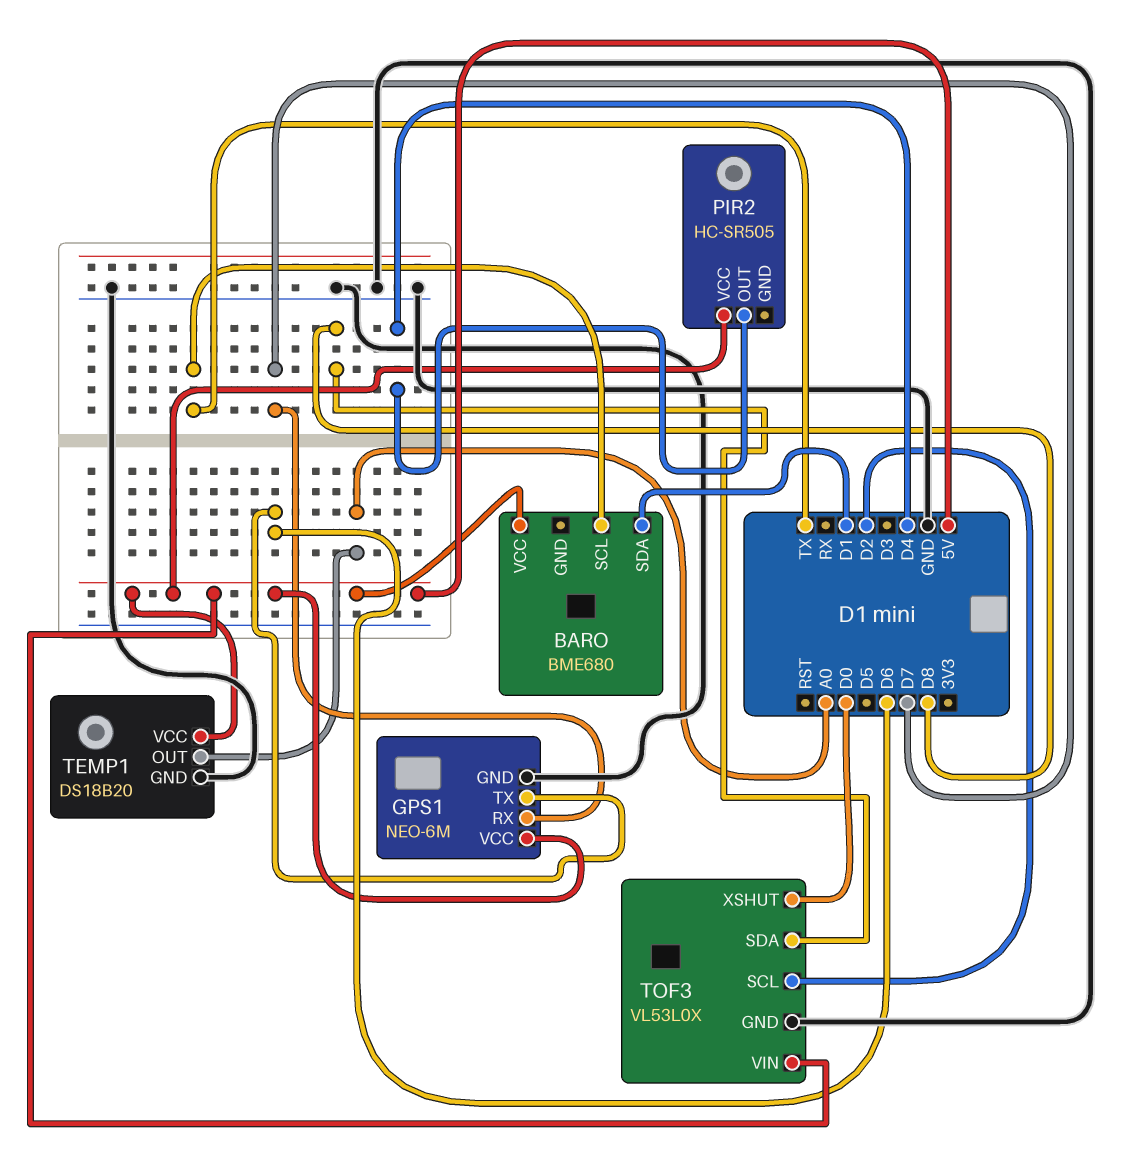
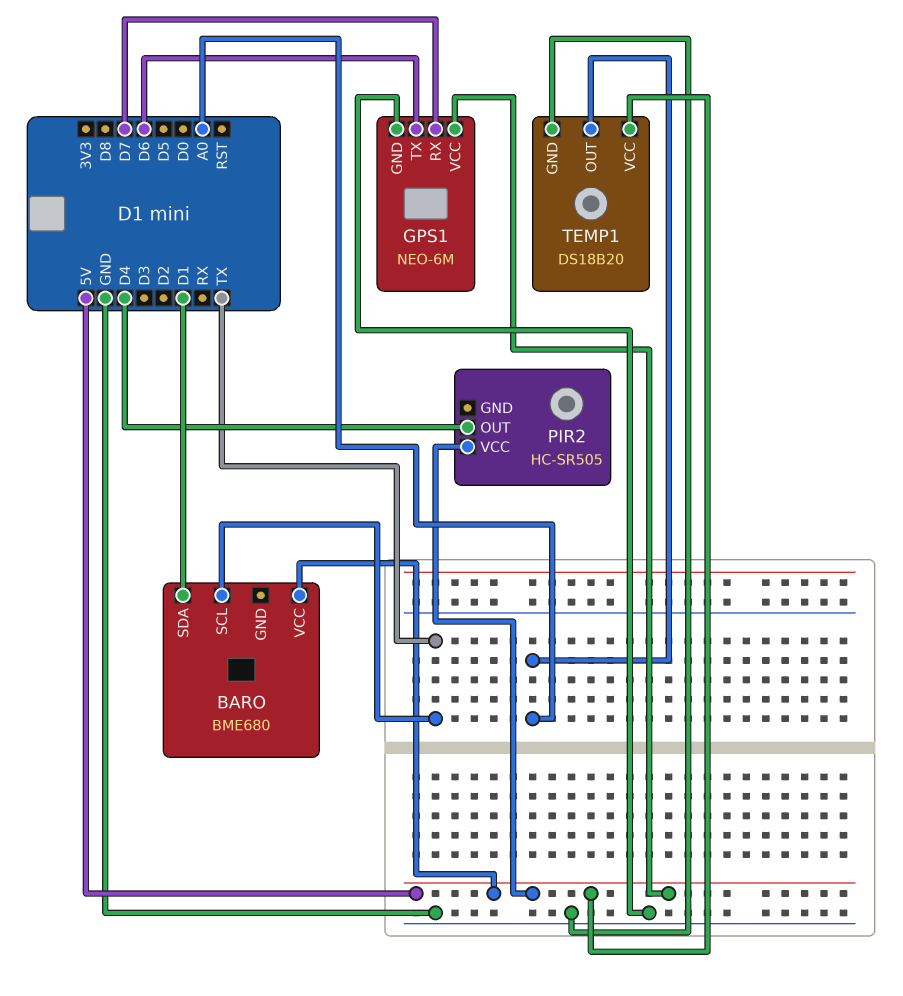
TOF3: VL53L0X -> none
TOF3 pin GND: GND -> none
TOF3 pin SCL: D2 -> none
TOF3 pin SDA: D8 -> none
TOF3 pin VIN: 5V -> none
TOF3 pin XSHUT: D0 -> none

